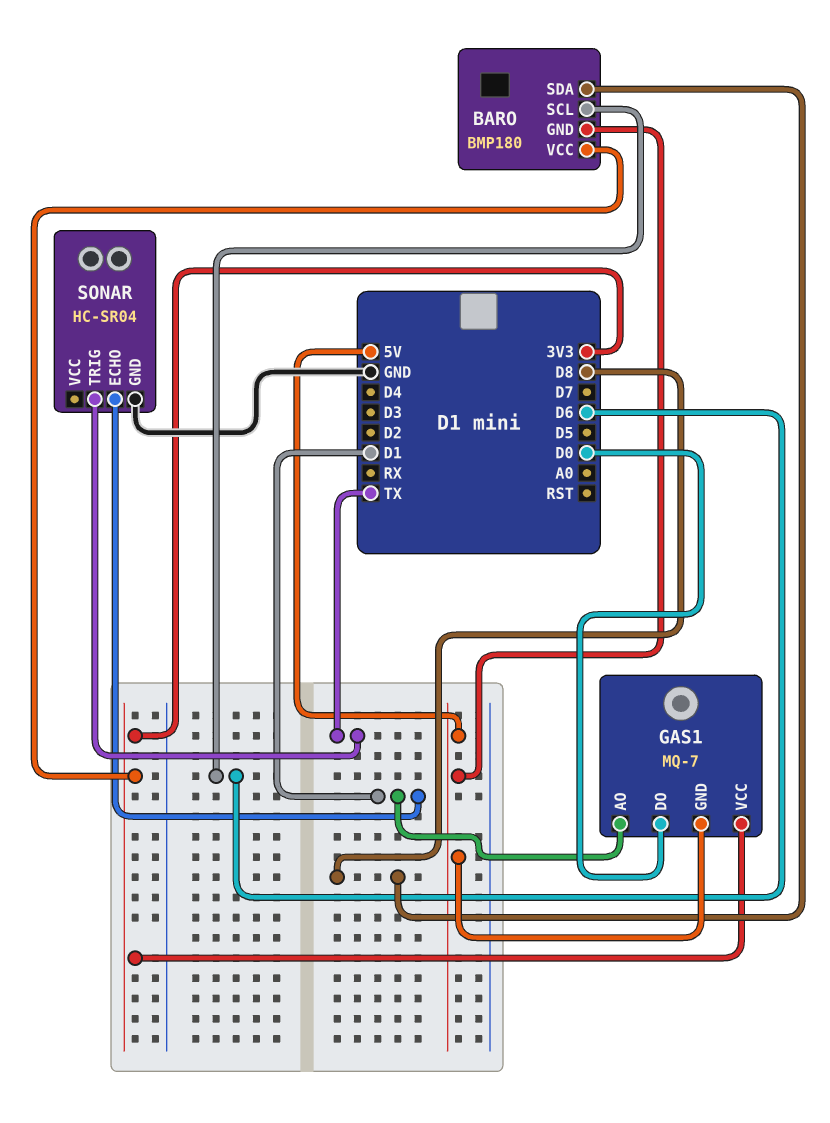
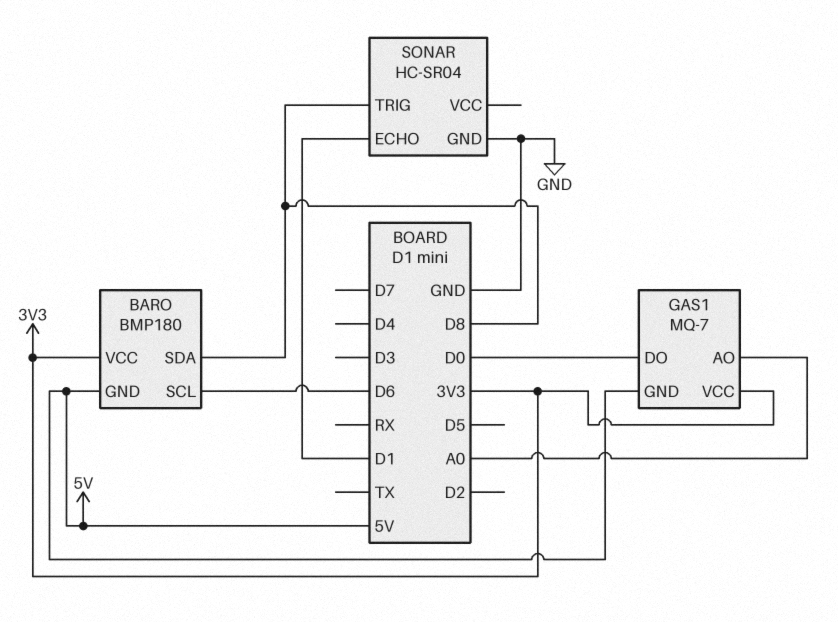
GAS1 pin AO: D1 -> A0
SONAR pin TRIG: TX -> D8

